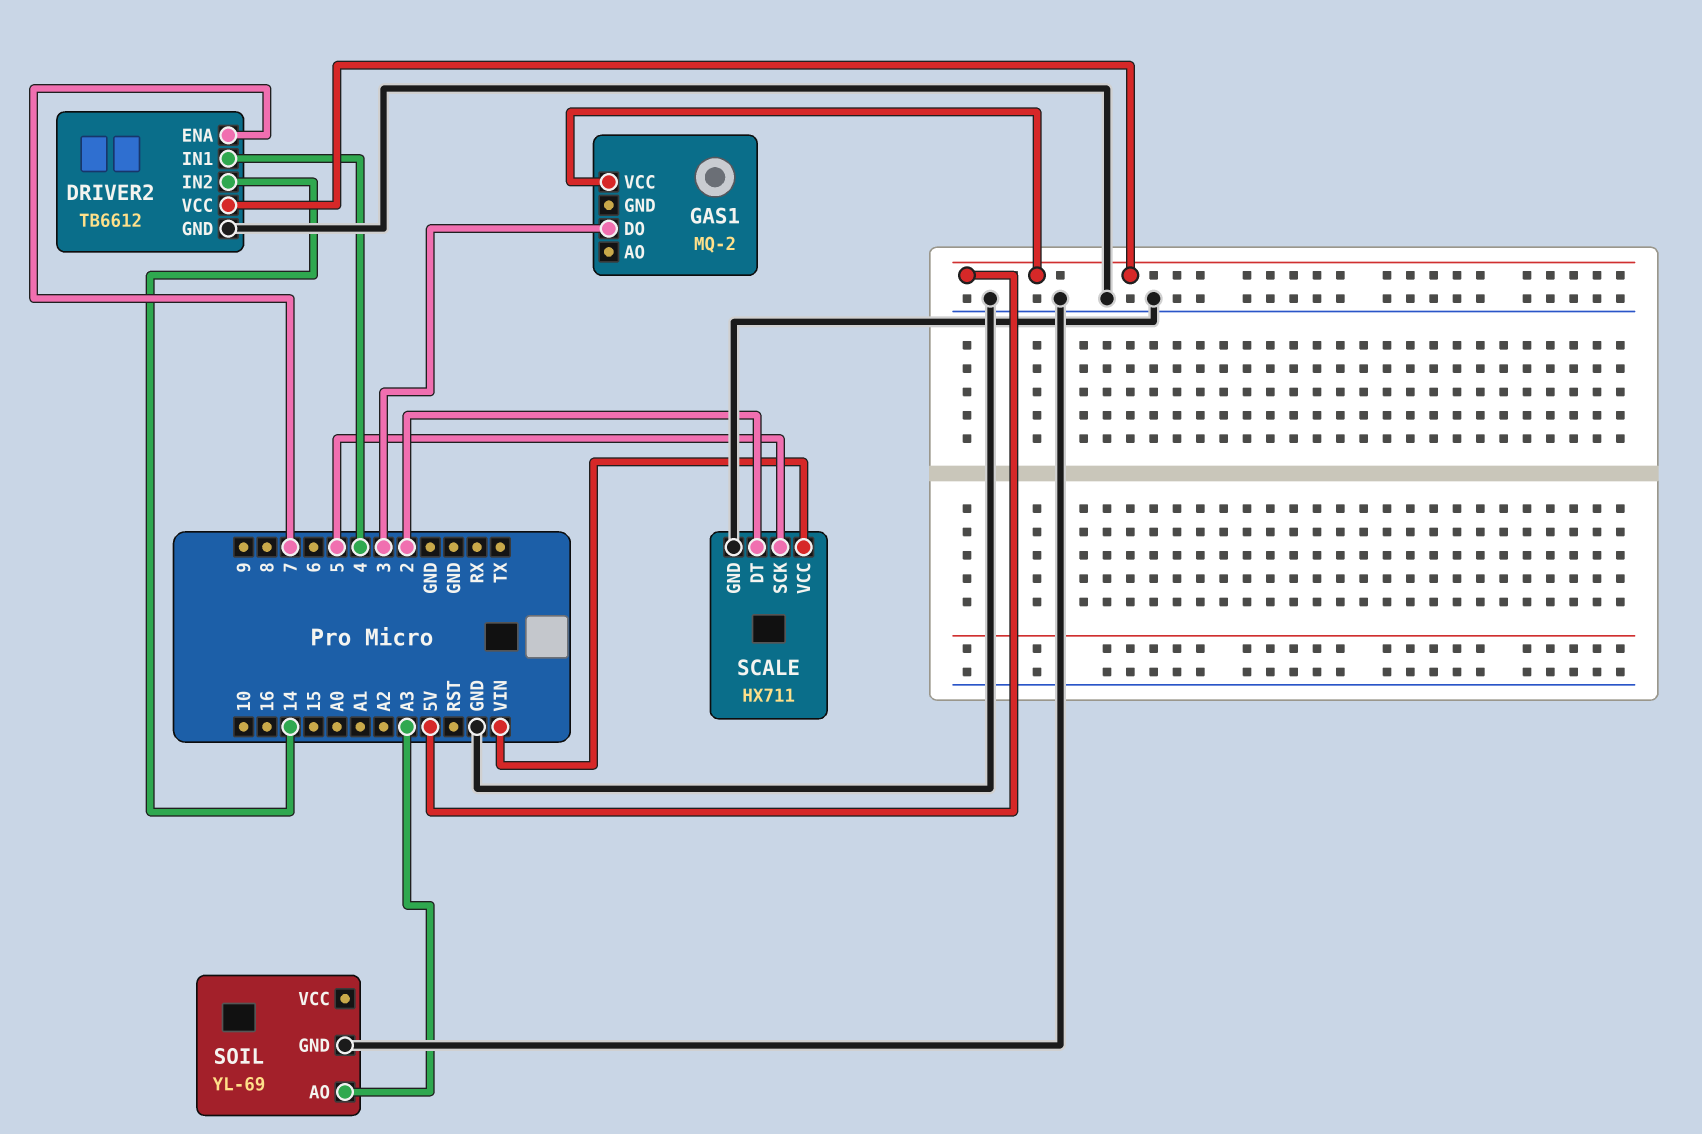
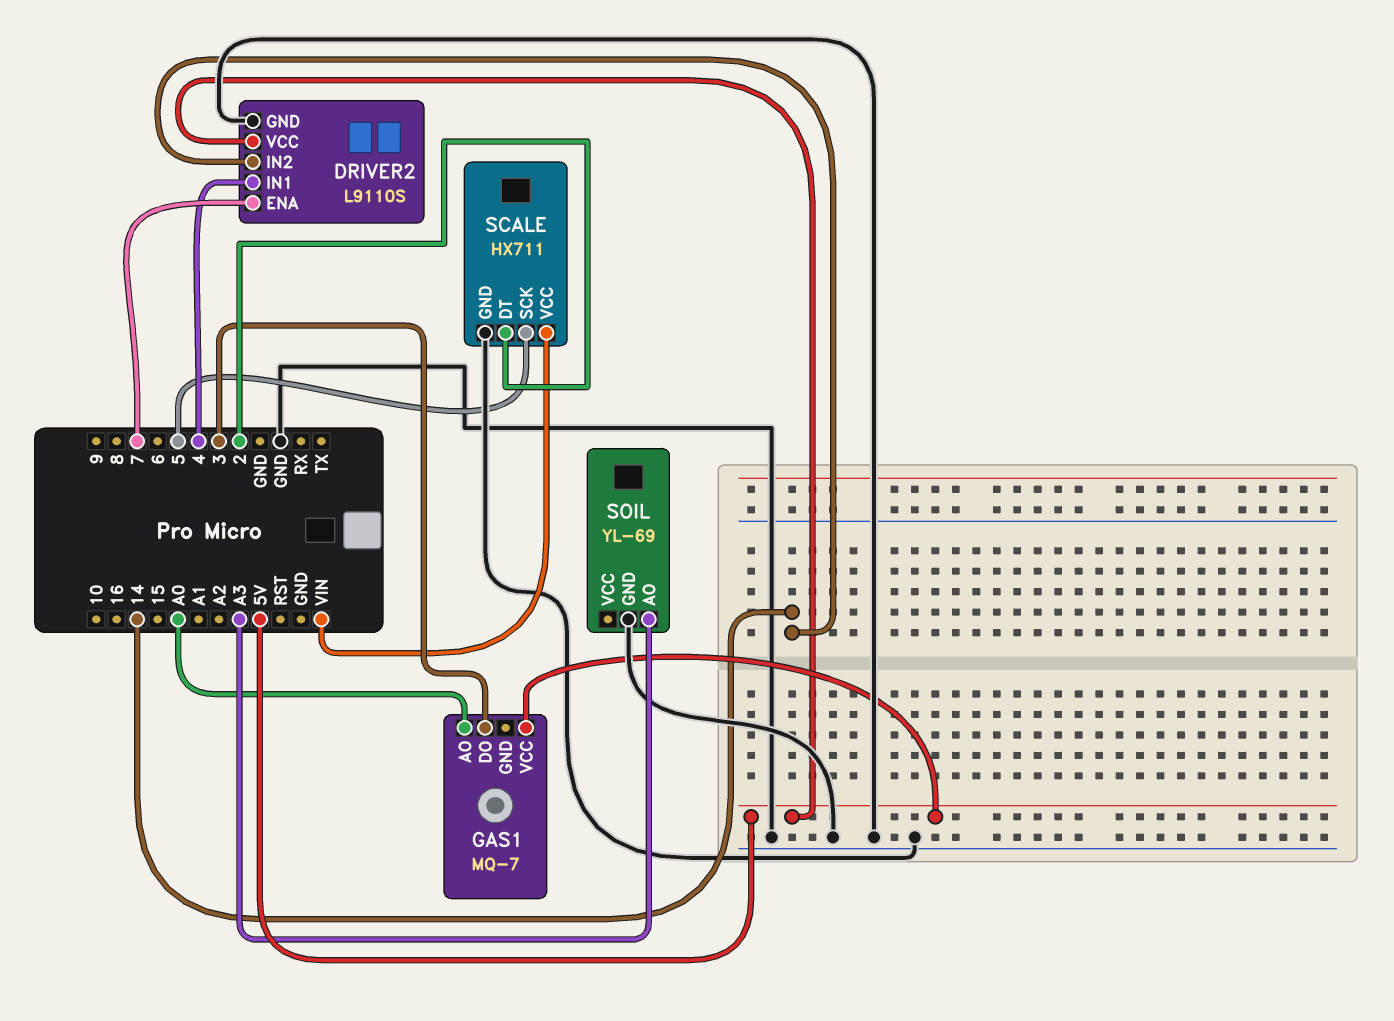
DRIVER2: TB6612 -> L9110S
GAS1: MQ-2 -> MQ-7
GAS1 pin AO: none -> A0

